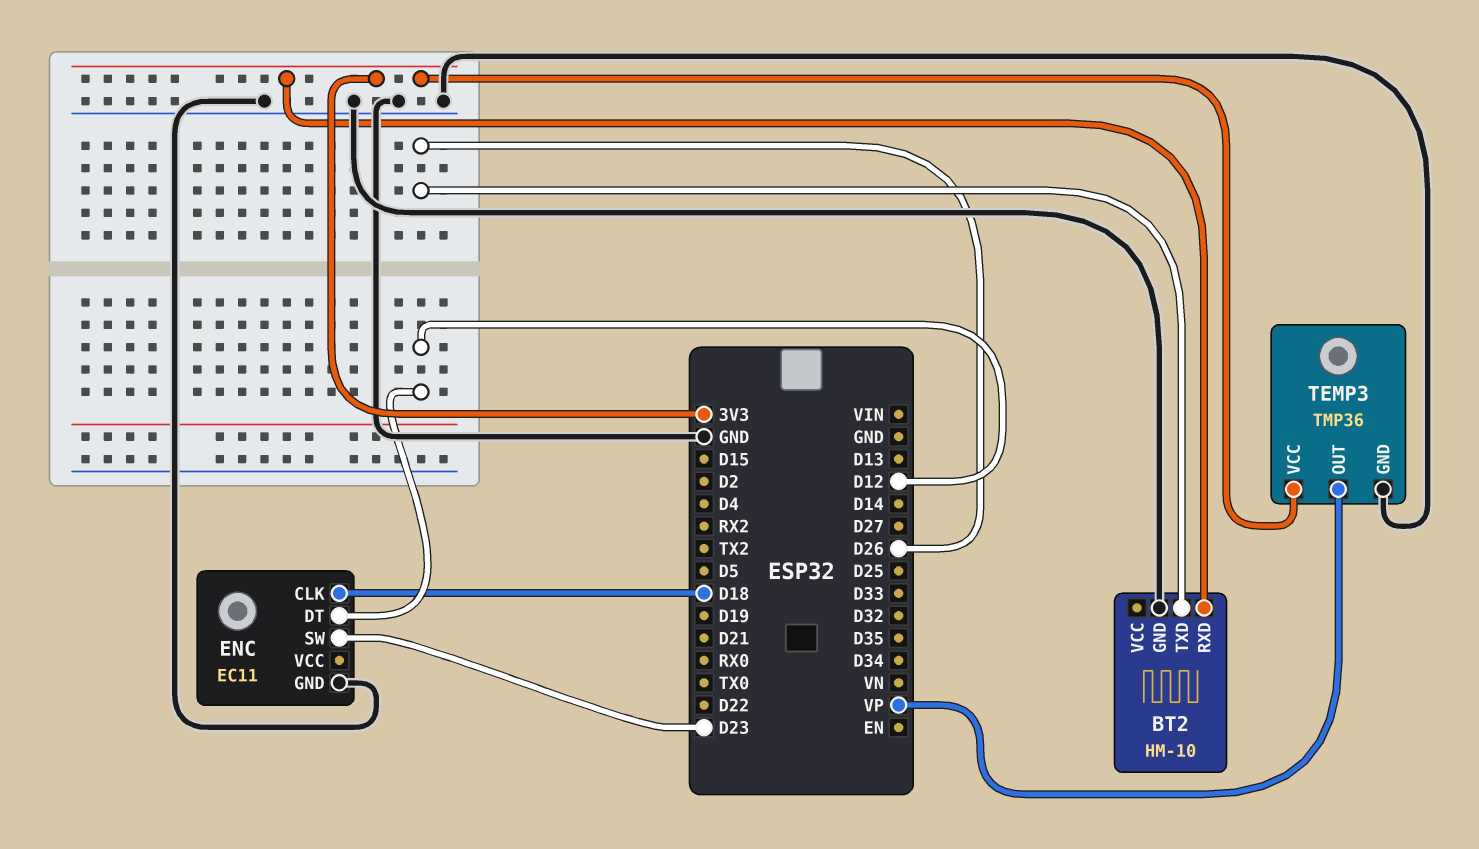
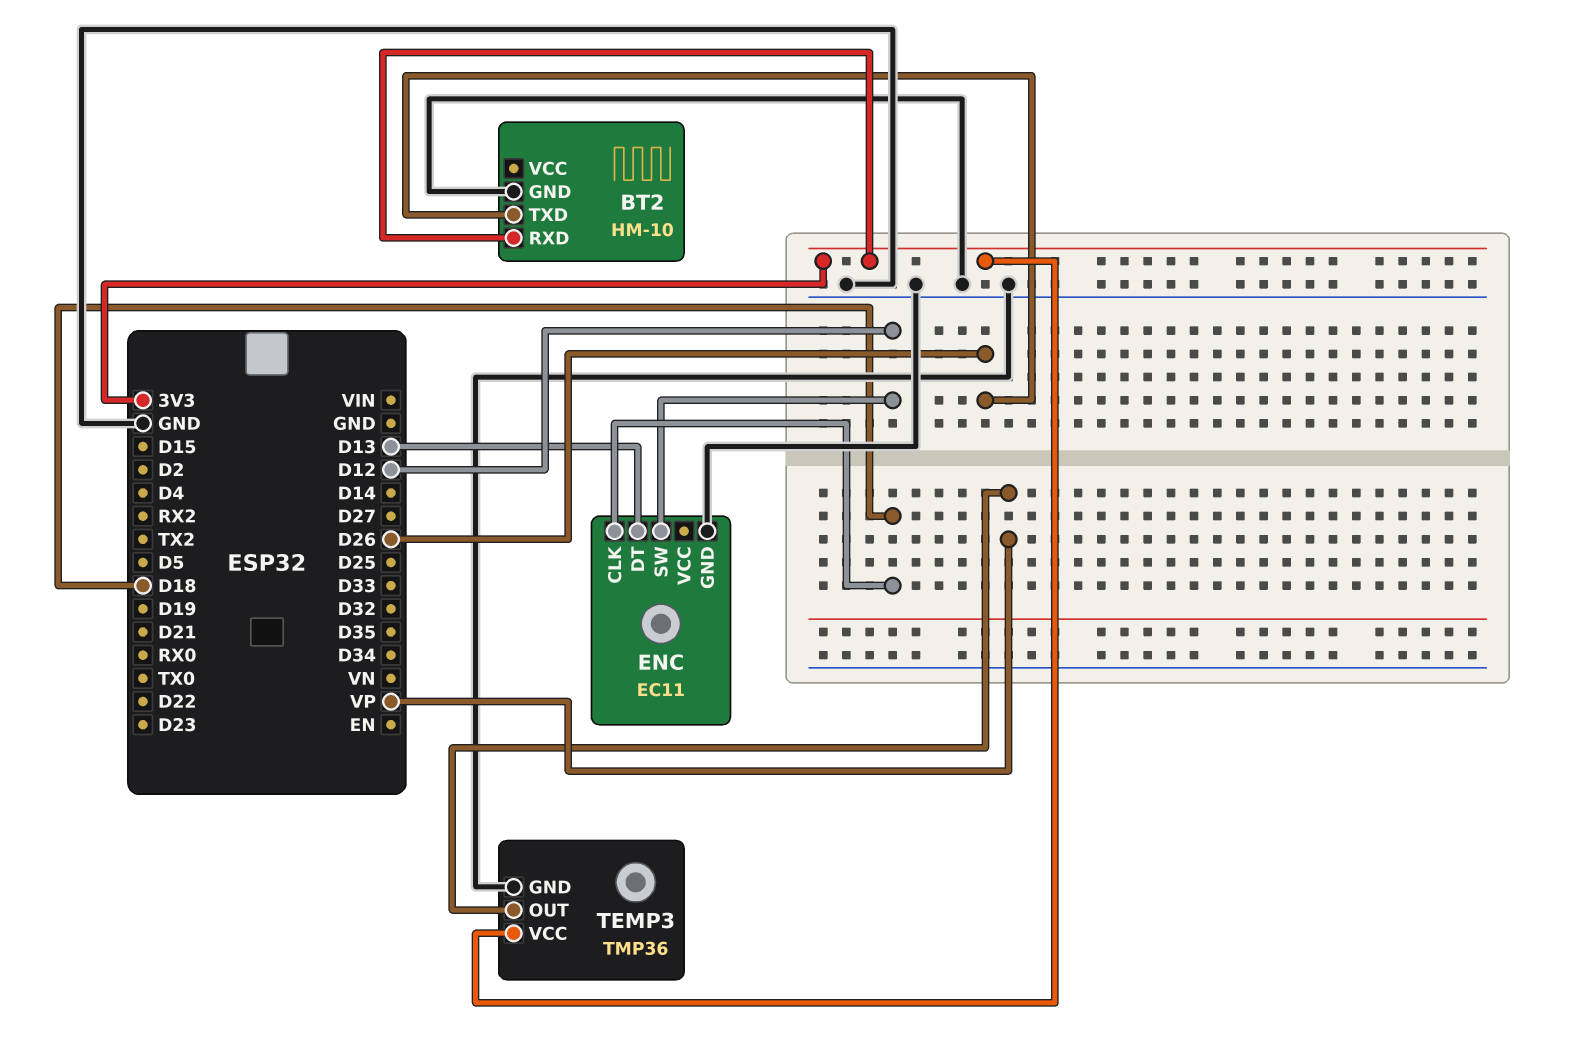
ENC pin DT: D12 -> D13
ENC pin SW: D23 -> D12

